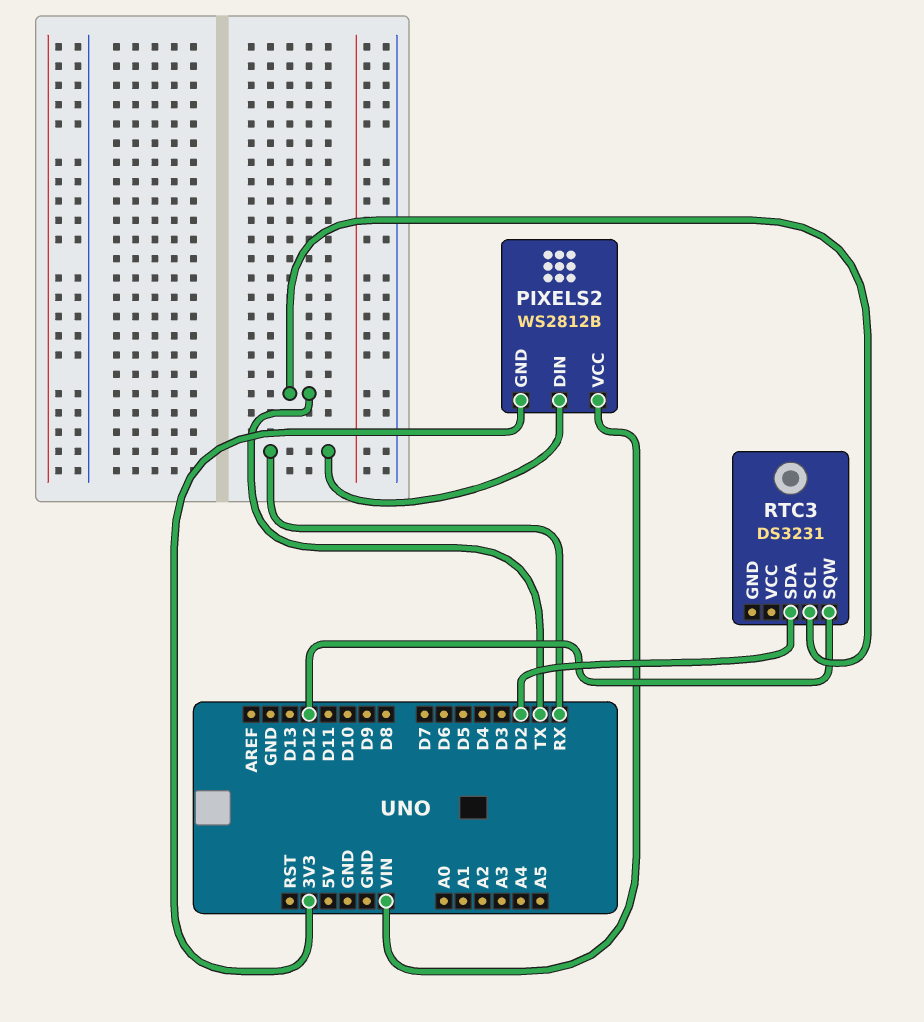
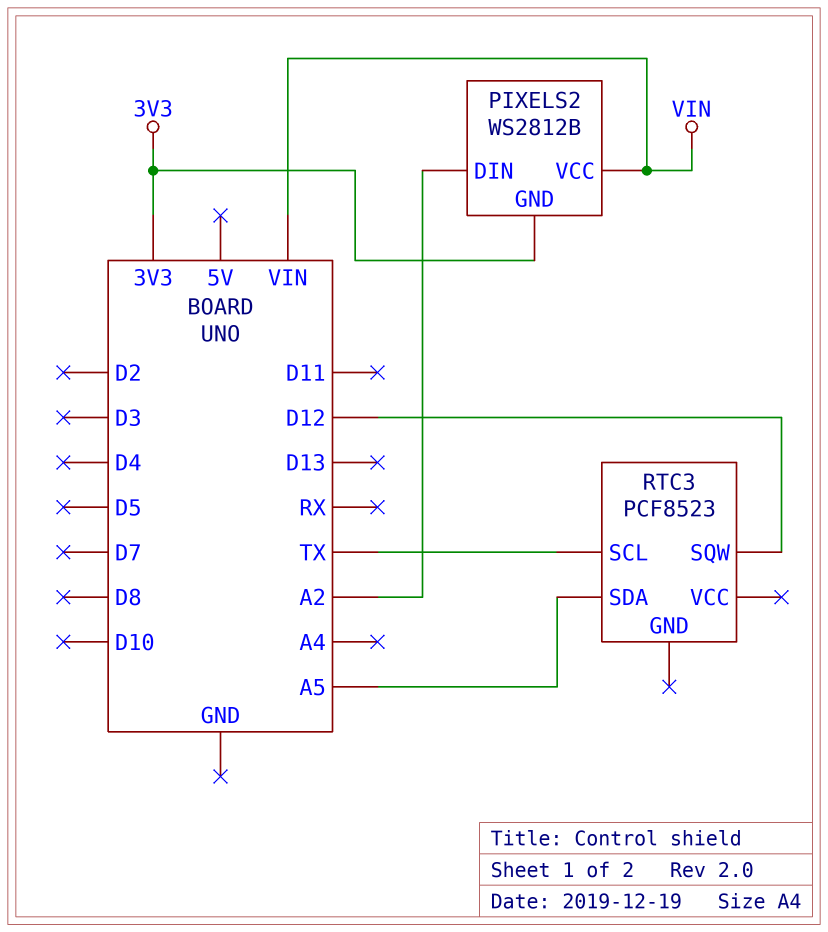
PIXELS2 pin DIN: RX -> A2
RTC3: DS3231 -> PCF8523
RTC3 pin SDA: D2 -> A5

